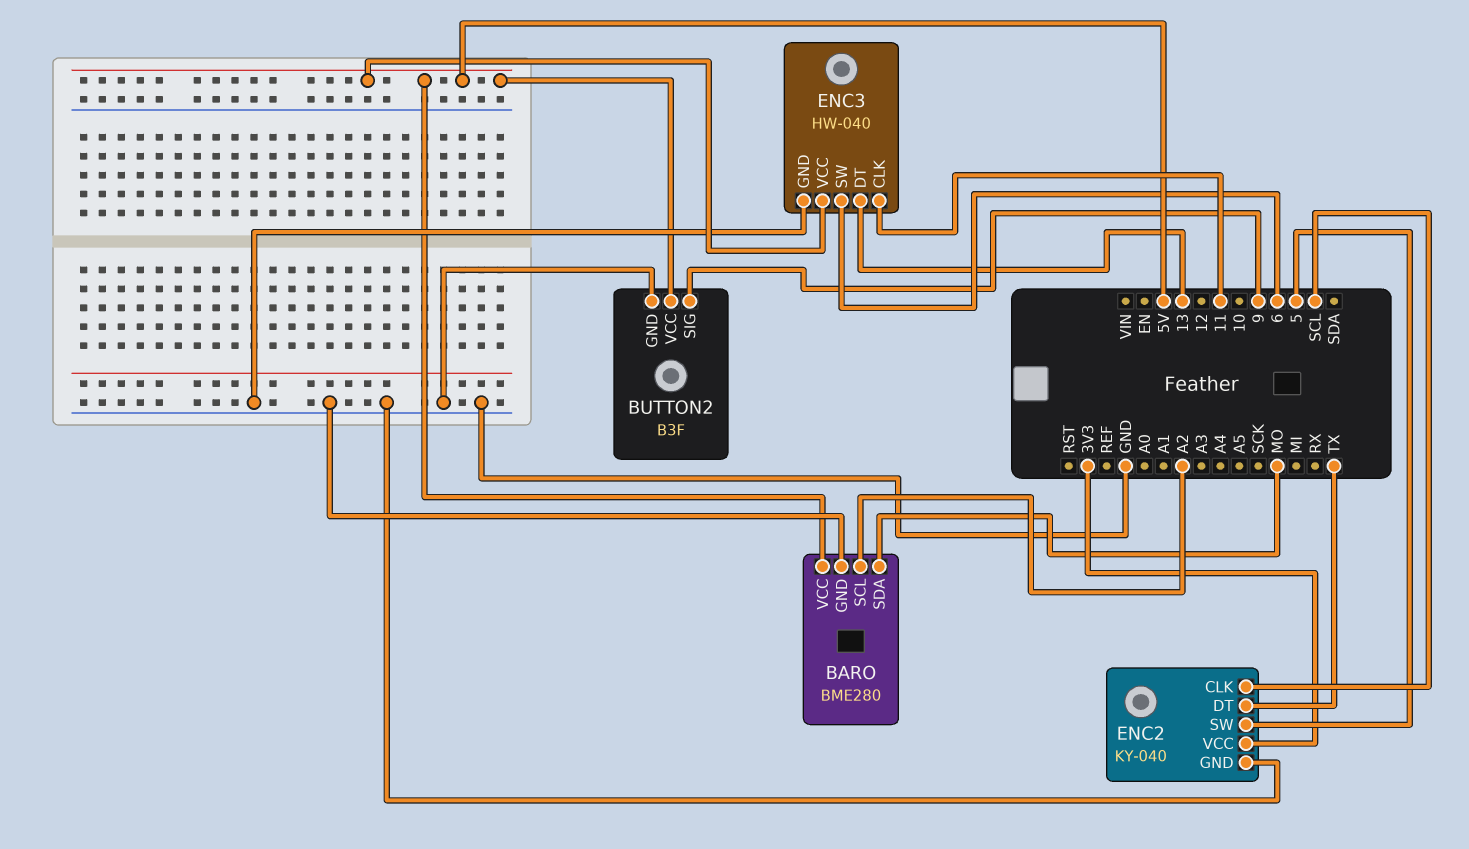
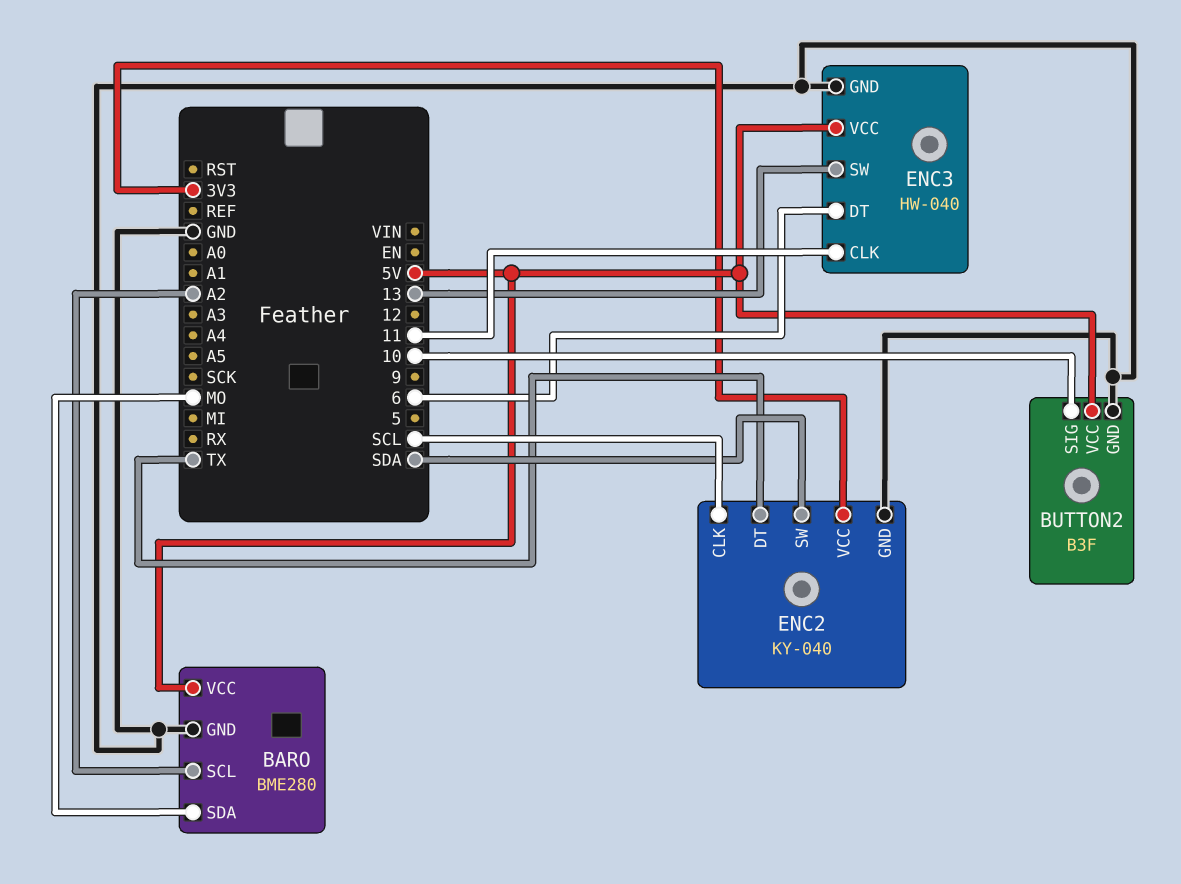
BUTTON2 pin SIG: 9 -> 10
ENC2 pin SW: 5 -> SDA
ENC3 pin DT: 13 -> 6
ENC3 pin SW: 6 -> 13

